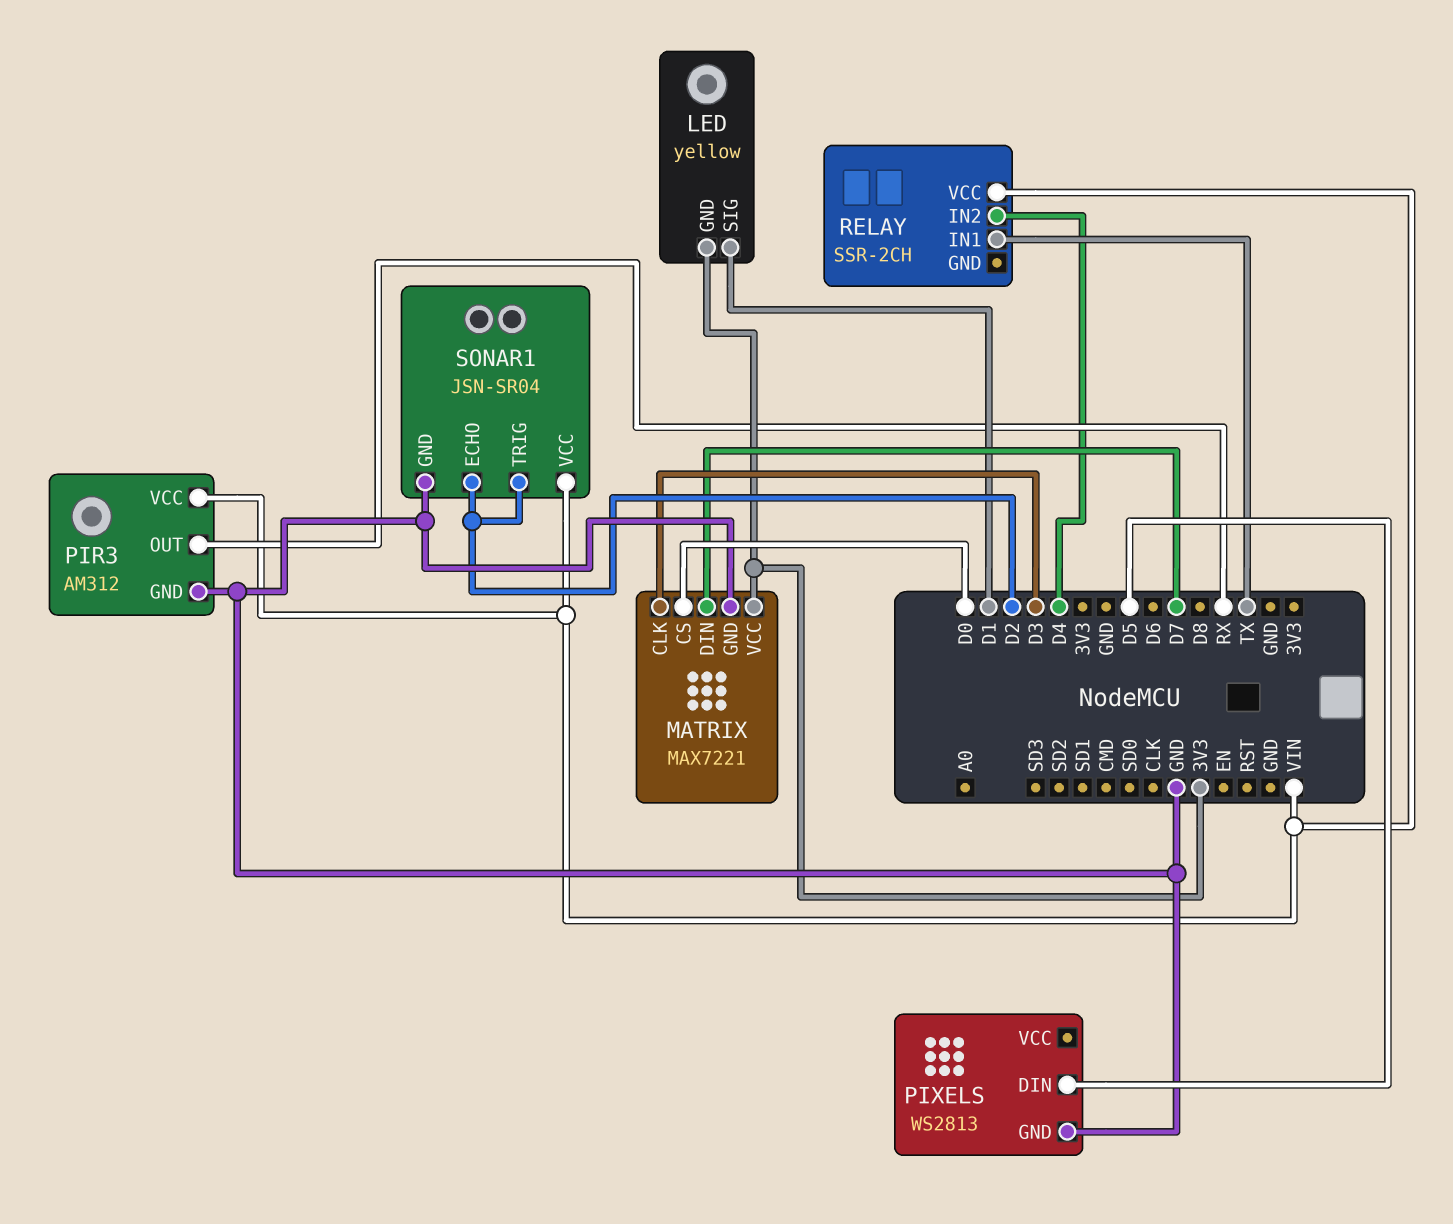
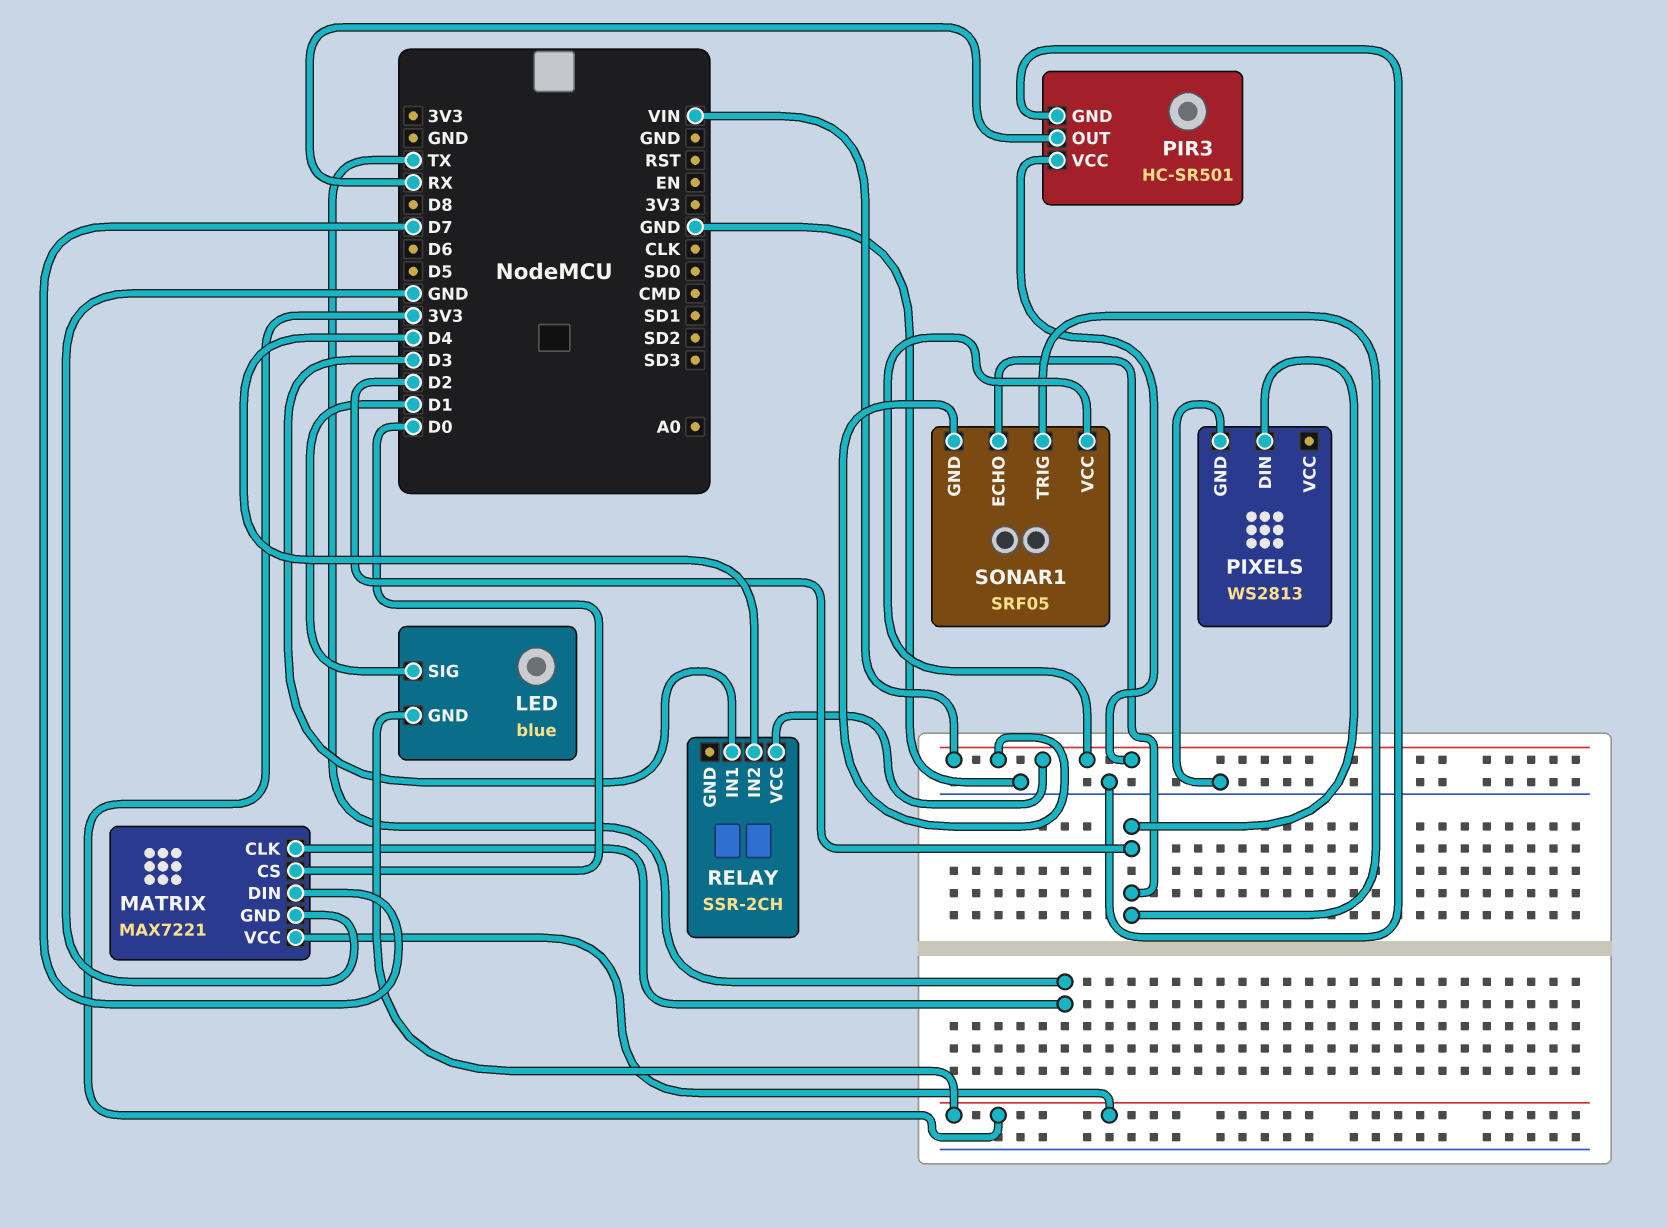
LED: yellow -> blue
MATRIX pin CLK: D3 -> TX
PIR3: AM312 -> HC-SR501
PIXELS pin DIN: D5 -> D2
RELAY pin IN1: TX -> D3
SONAR1: JSN-SR04 -> SRF05
SONAR1 pin GND: GND -> VIN

